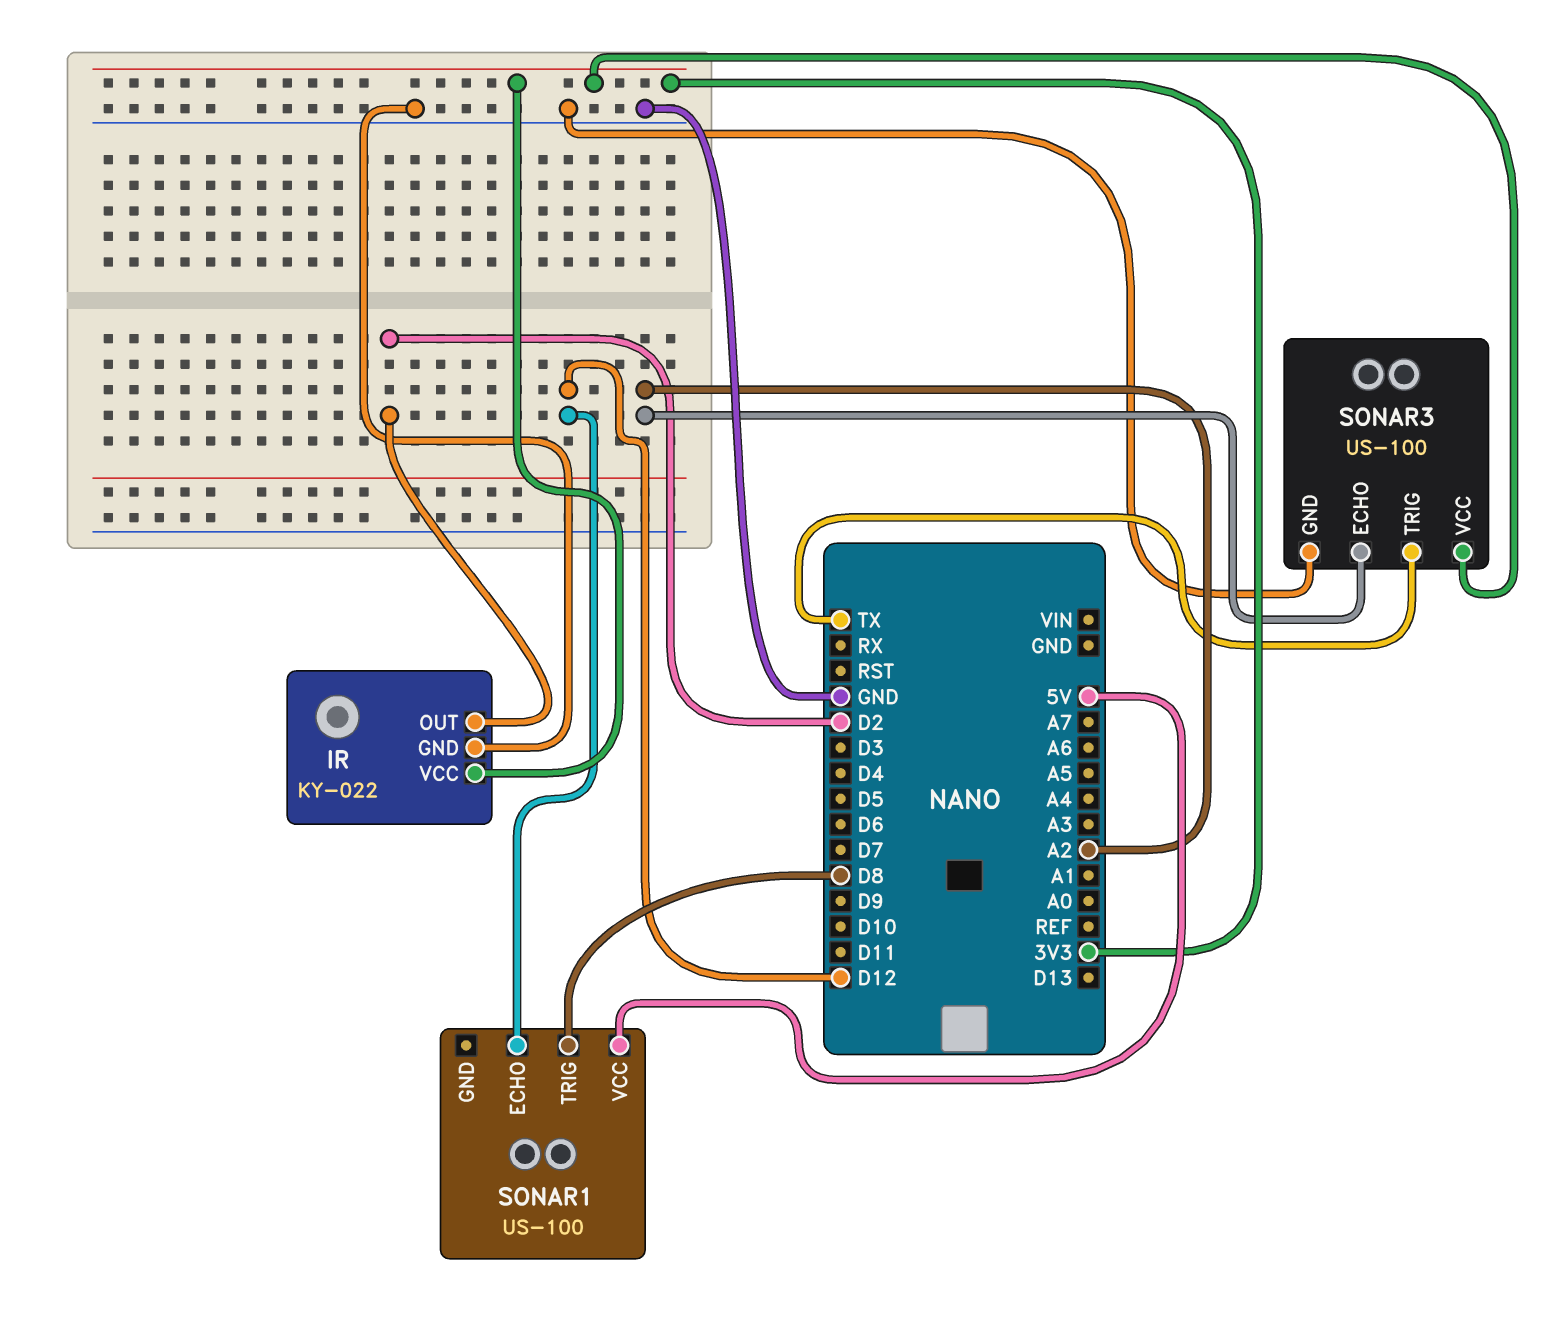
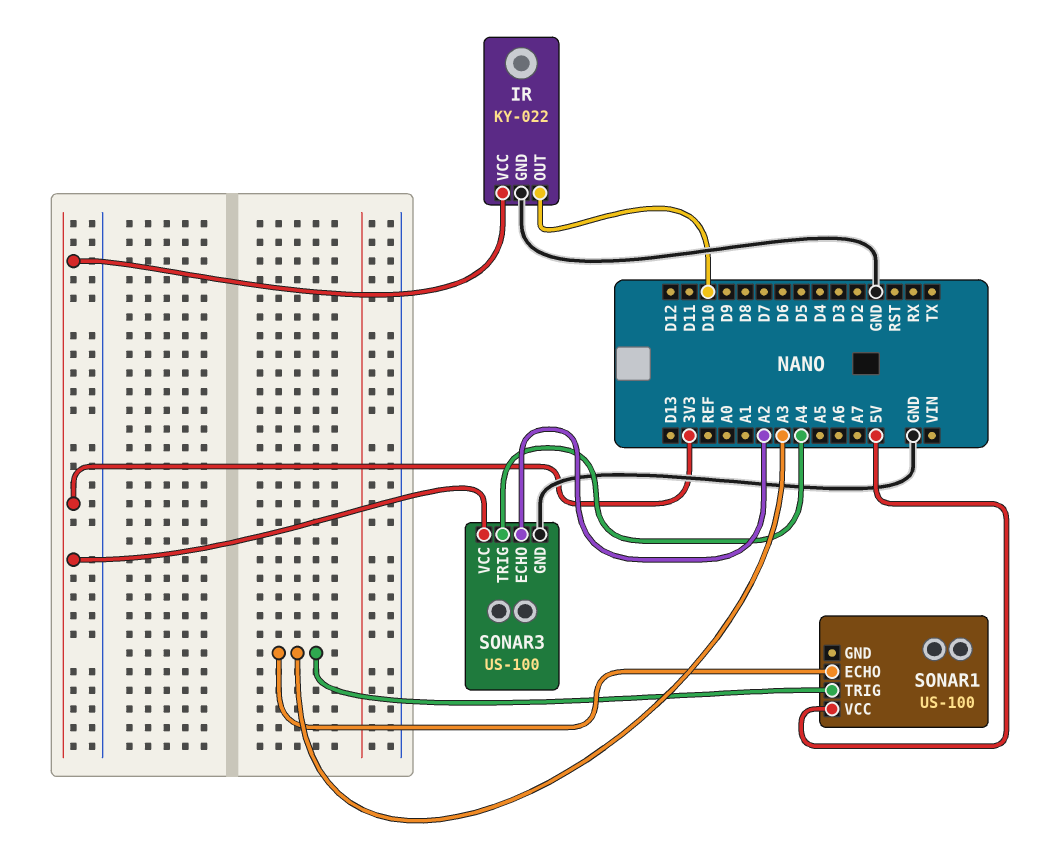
IR pin OUT: D2 -> D10
SONAR1 pin ECHO: D12 -> A3
SONAR1 pin TRIG: D8 -> A3
SONAR3 pin TRIG: TX -> A4

